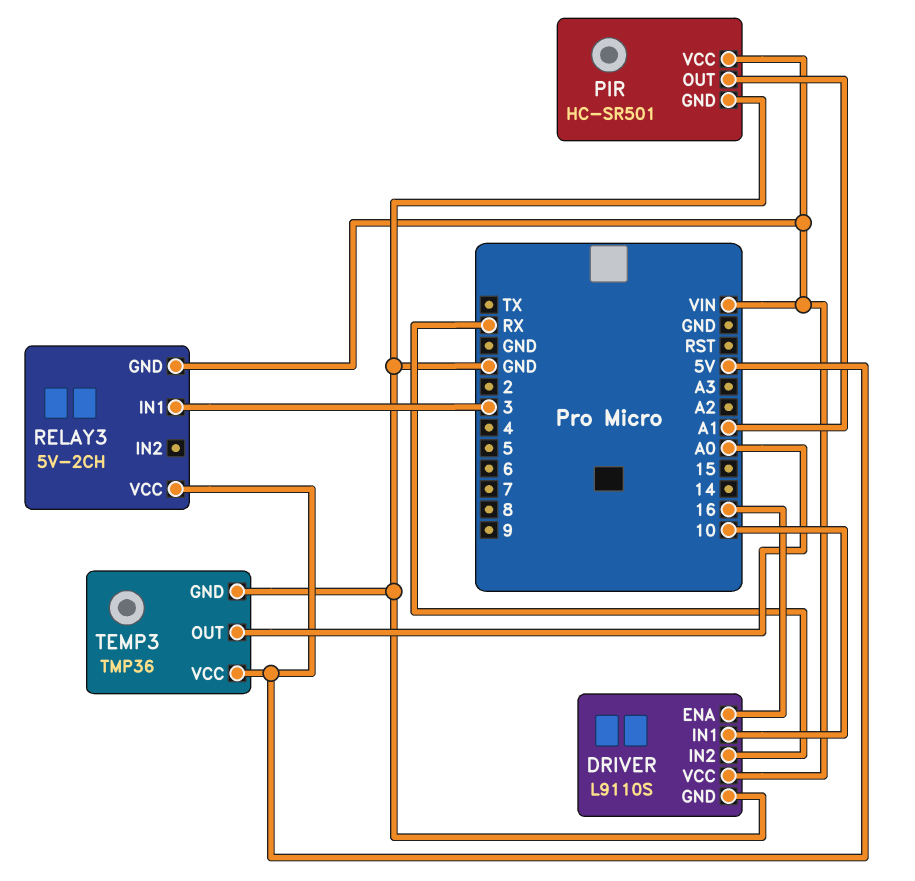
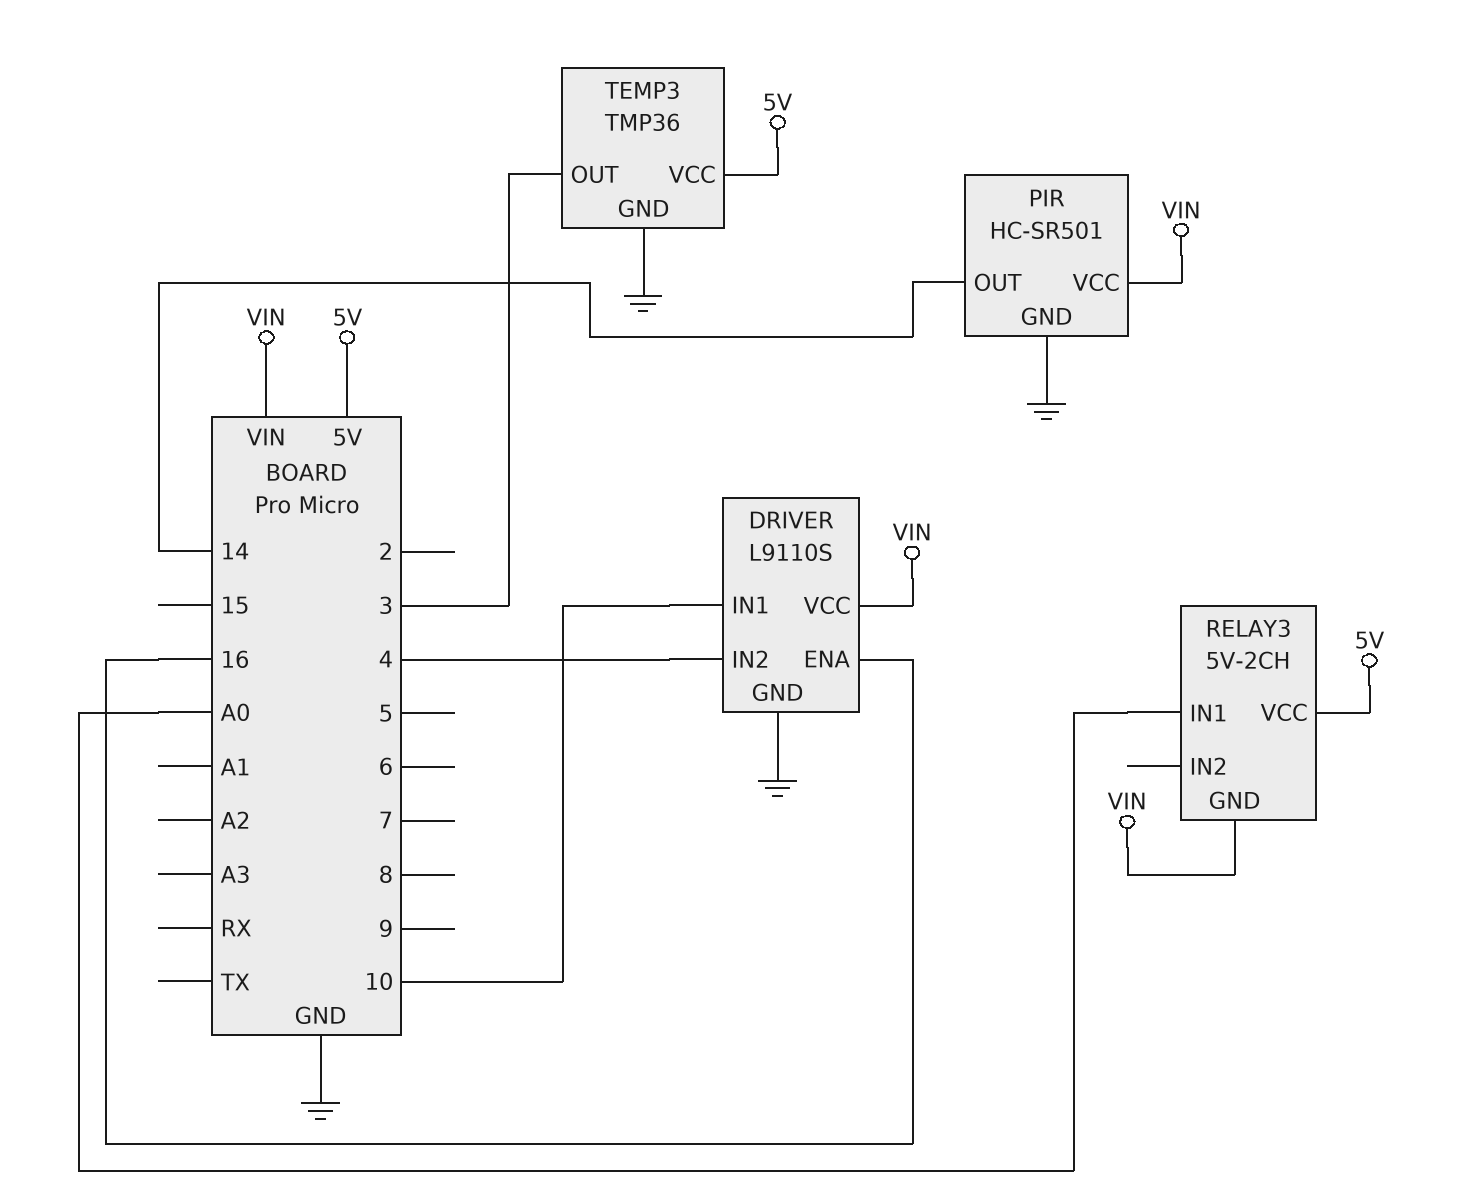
DRIVER pin IN2: RX -> 4
PIR pin OUT: A1 -> 14
RELAY3 pin IN1: 3 -> A0
TEMP3 pin OUT: A0 -> 3

